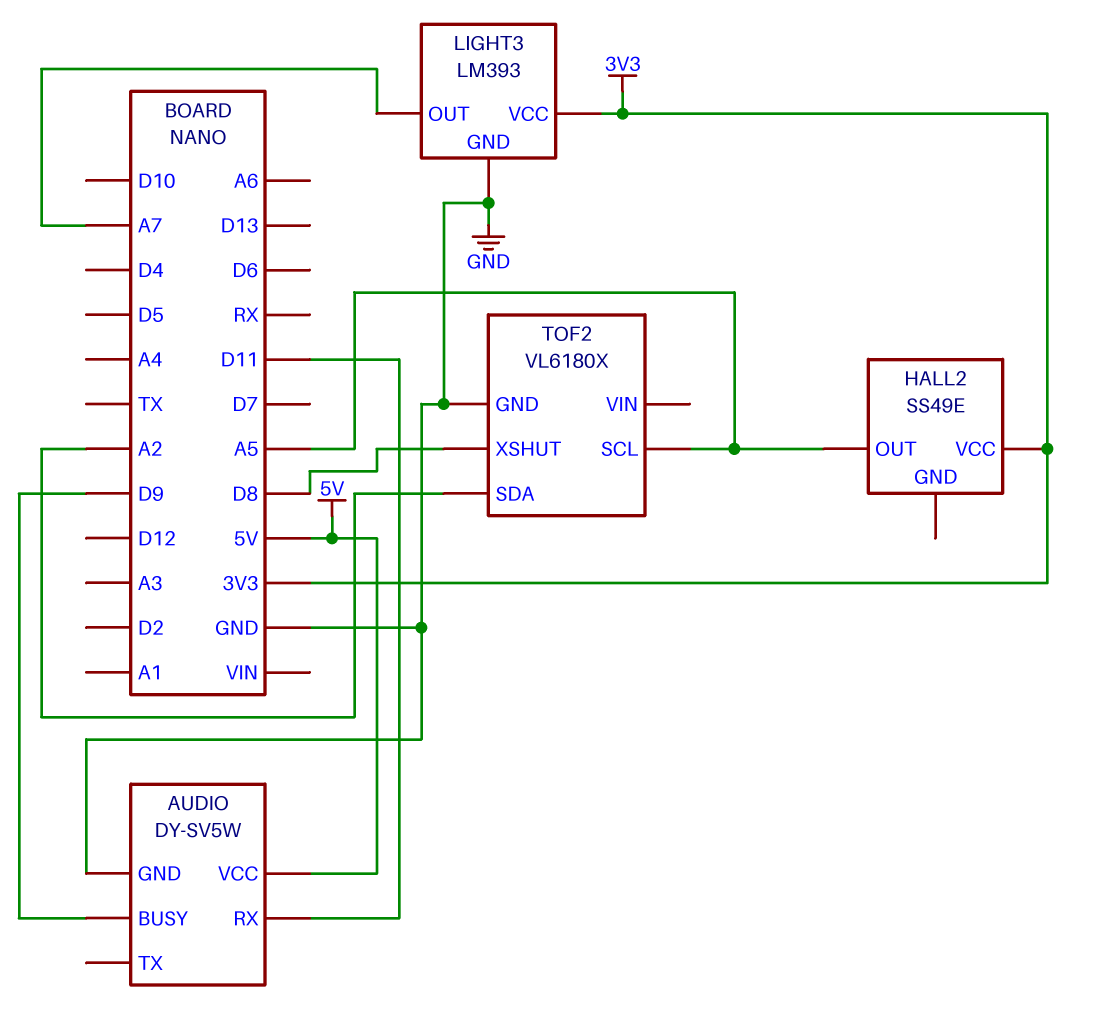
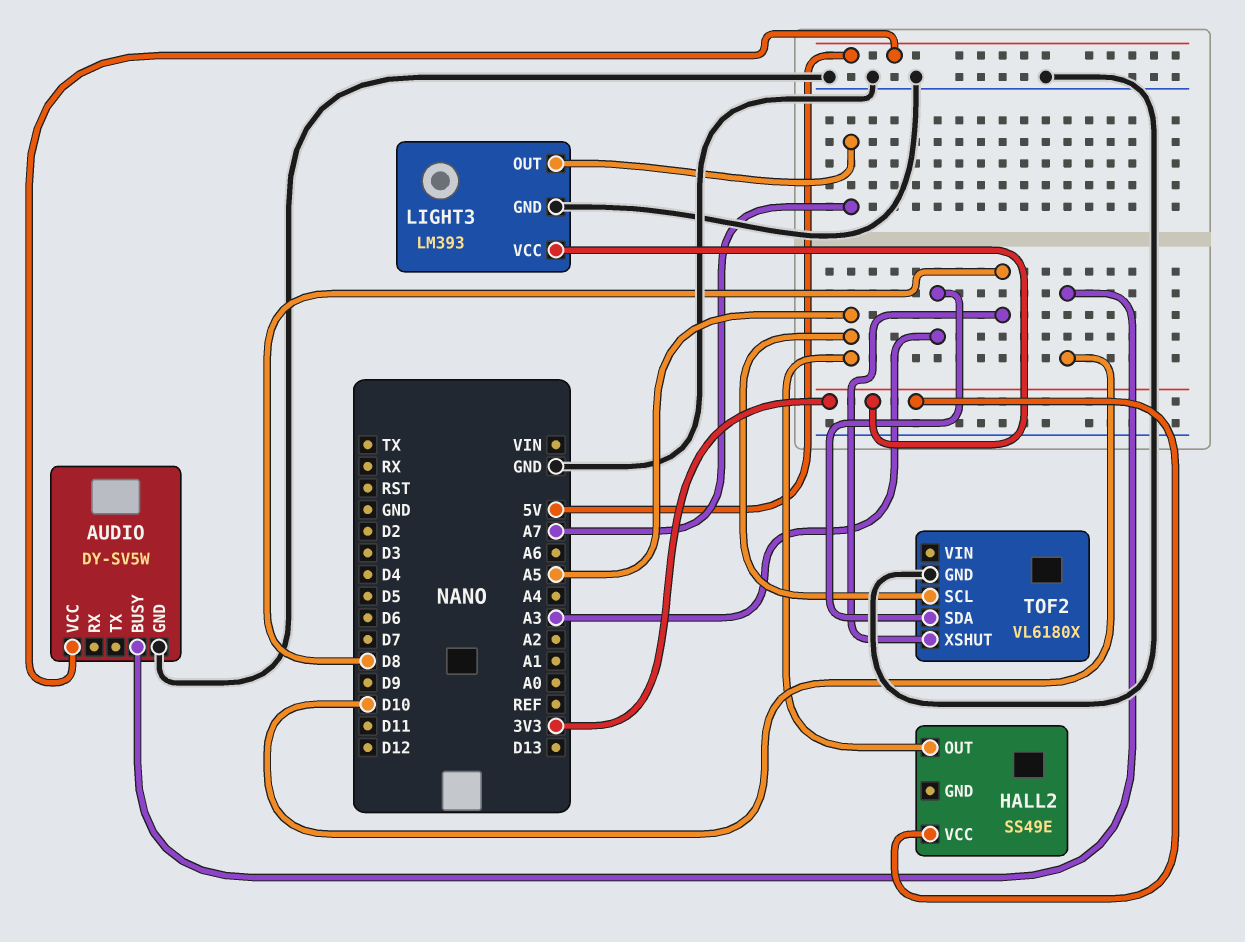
AUDIO pin BUSY: D9 -> D10
AUDIO pin RX: D11 -> none
TOF2 pin SDA: A2 -> A3

